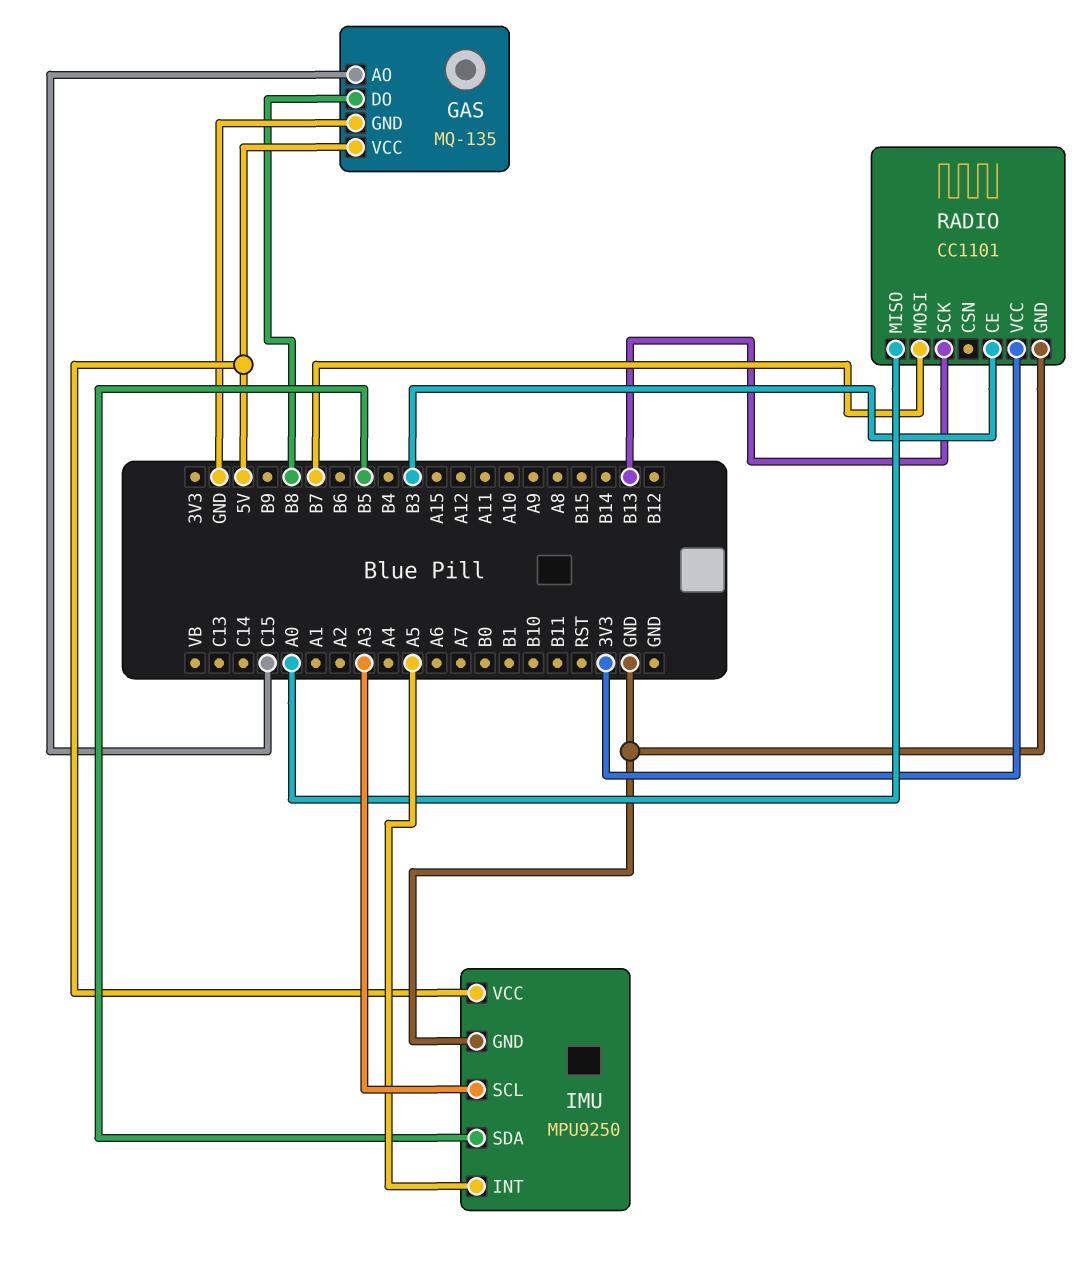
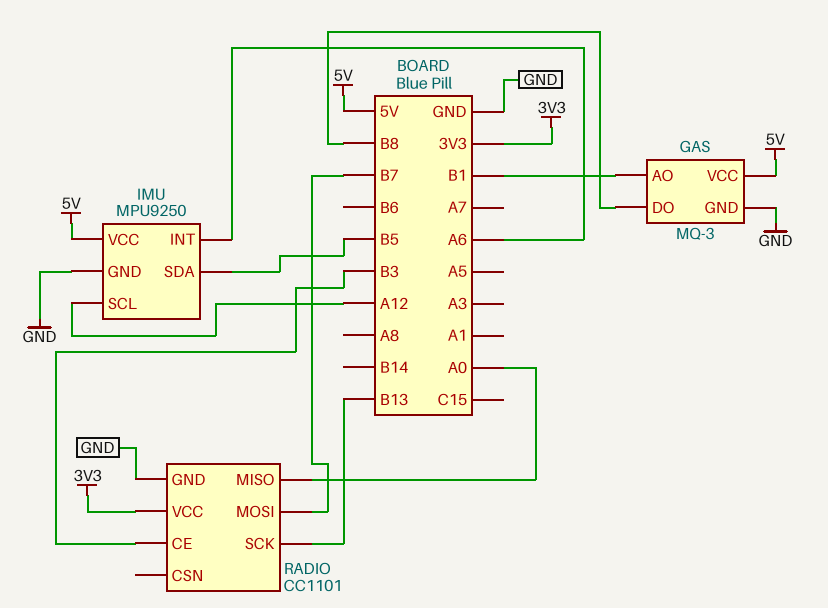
GAS: MQ-135 -> MQ-3
GAS pin AO: C15 -> B1
IMU pin INT: A5 -> A6
IMU pin SCL: A3 -> A12

